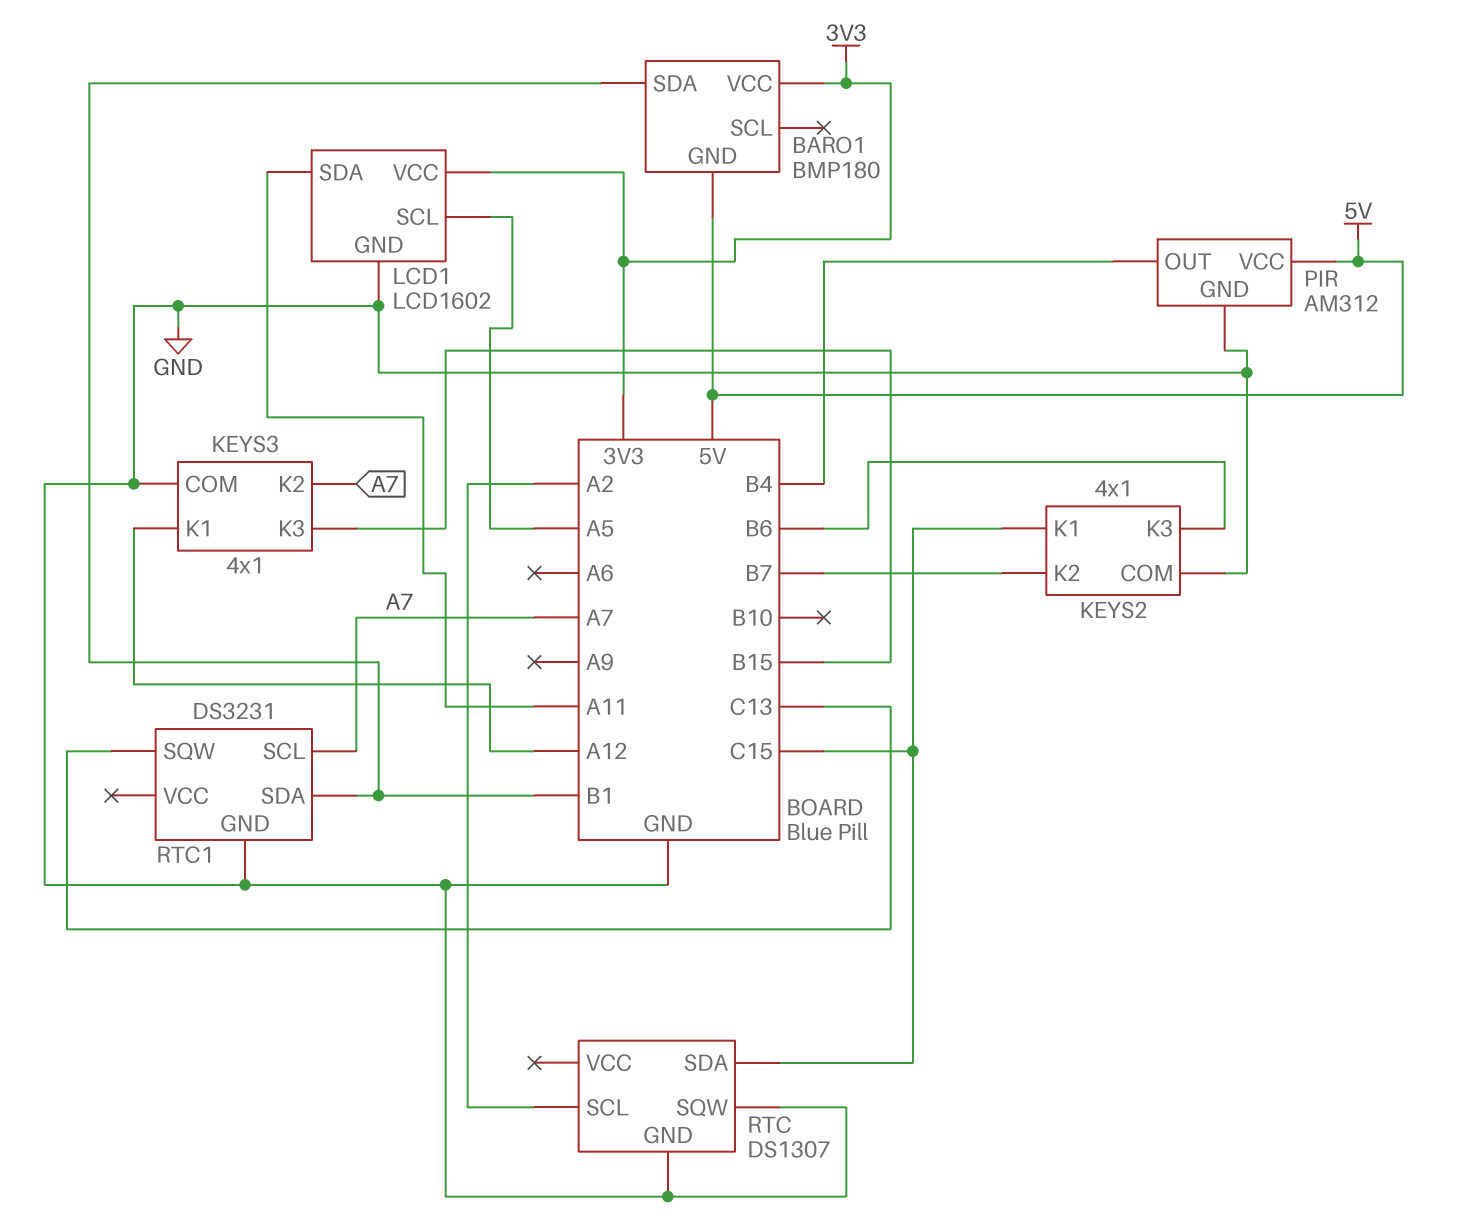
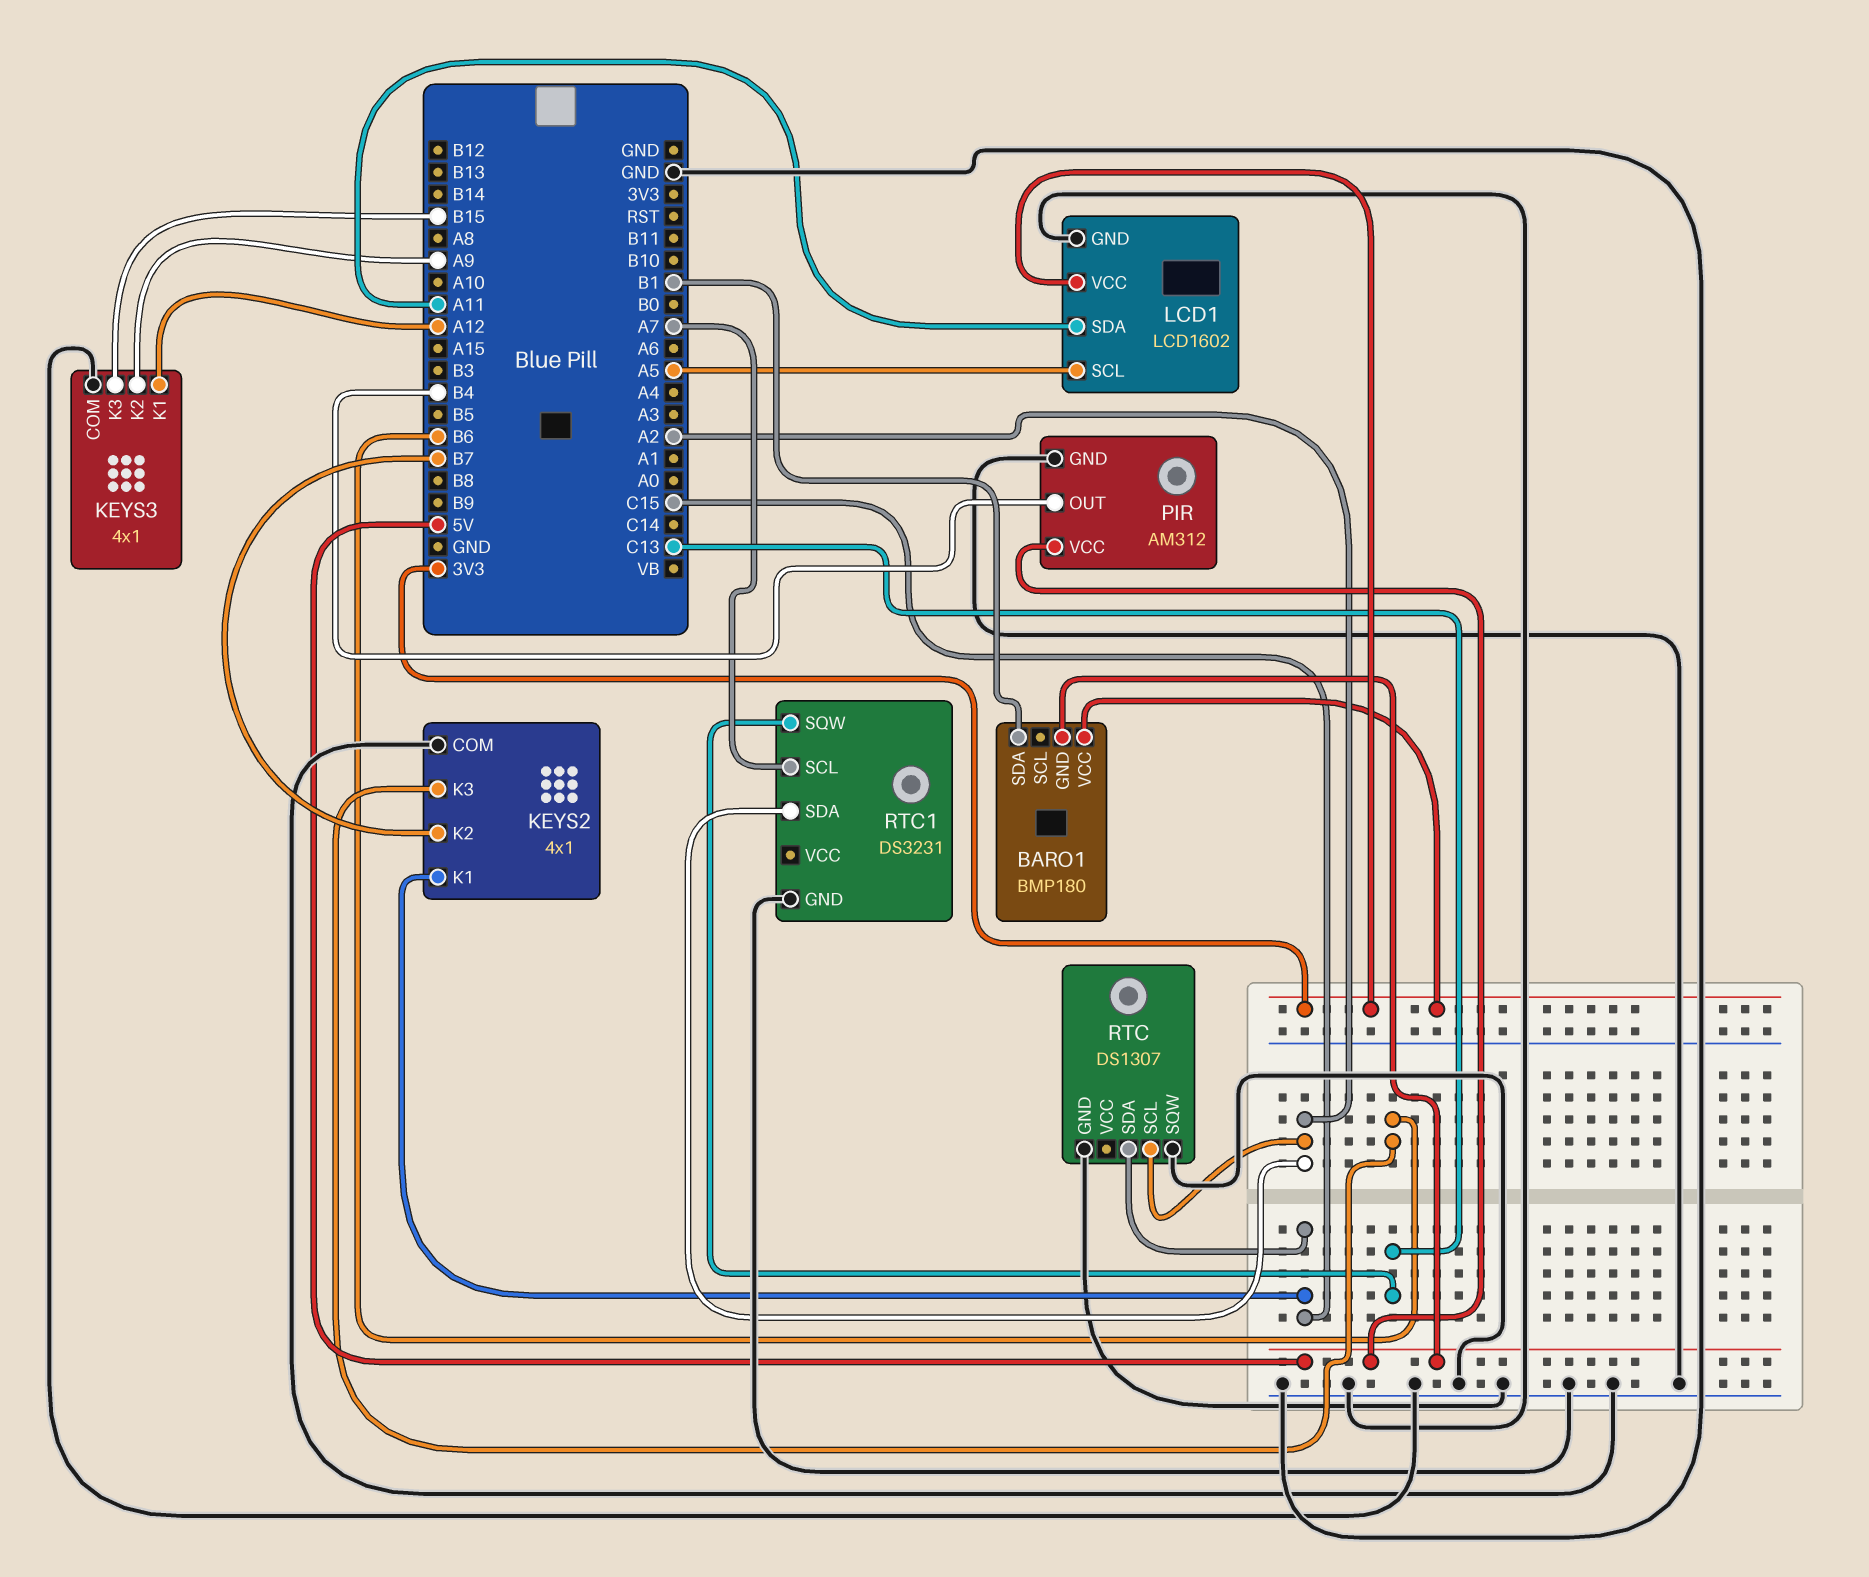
KEYS3 pin K2: A7 -> A9
RTC1 pin SDA: B1 -> A2

